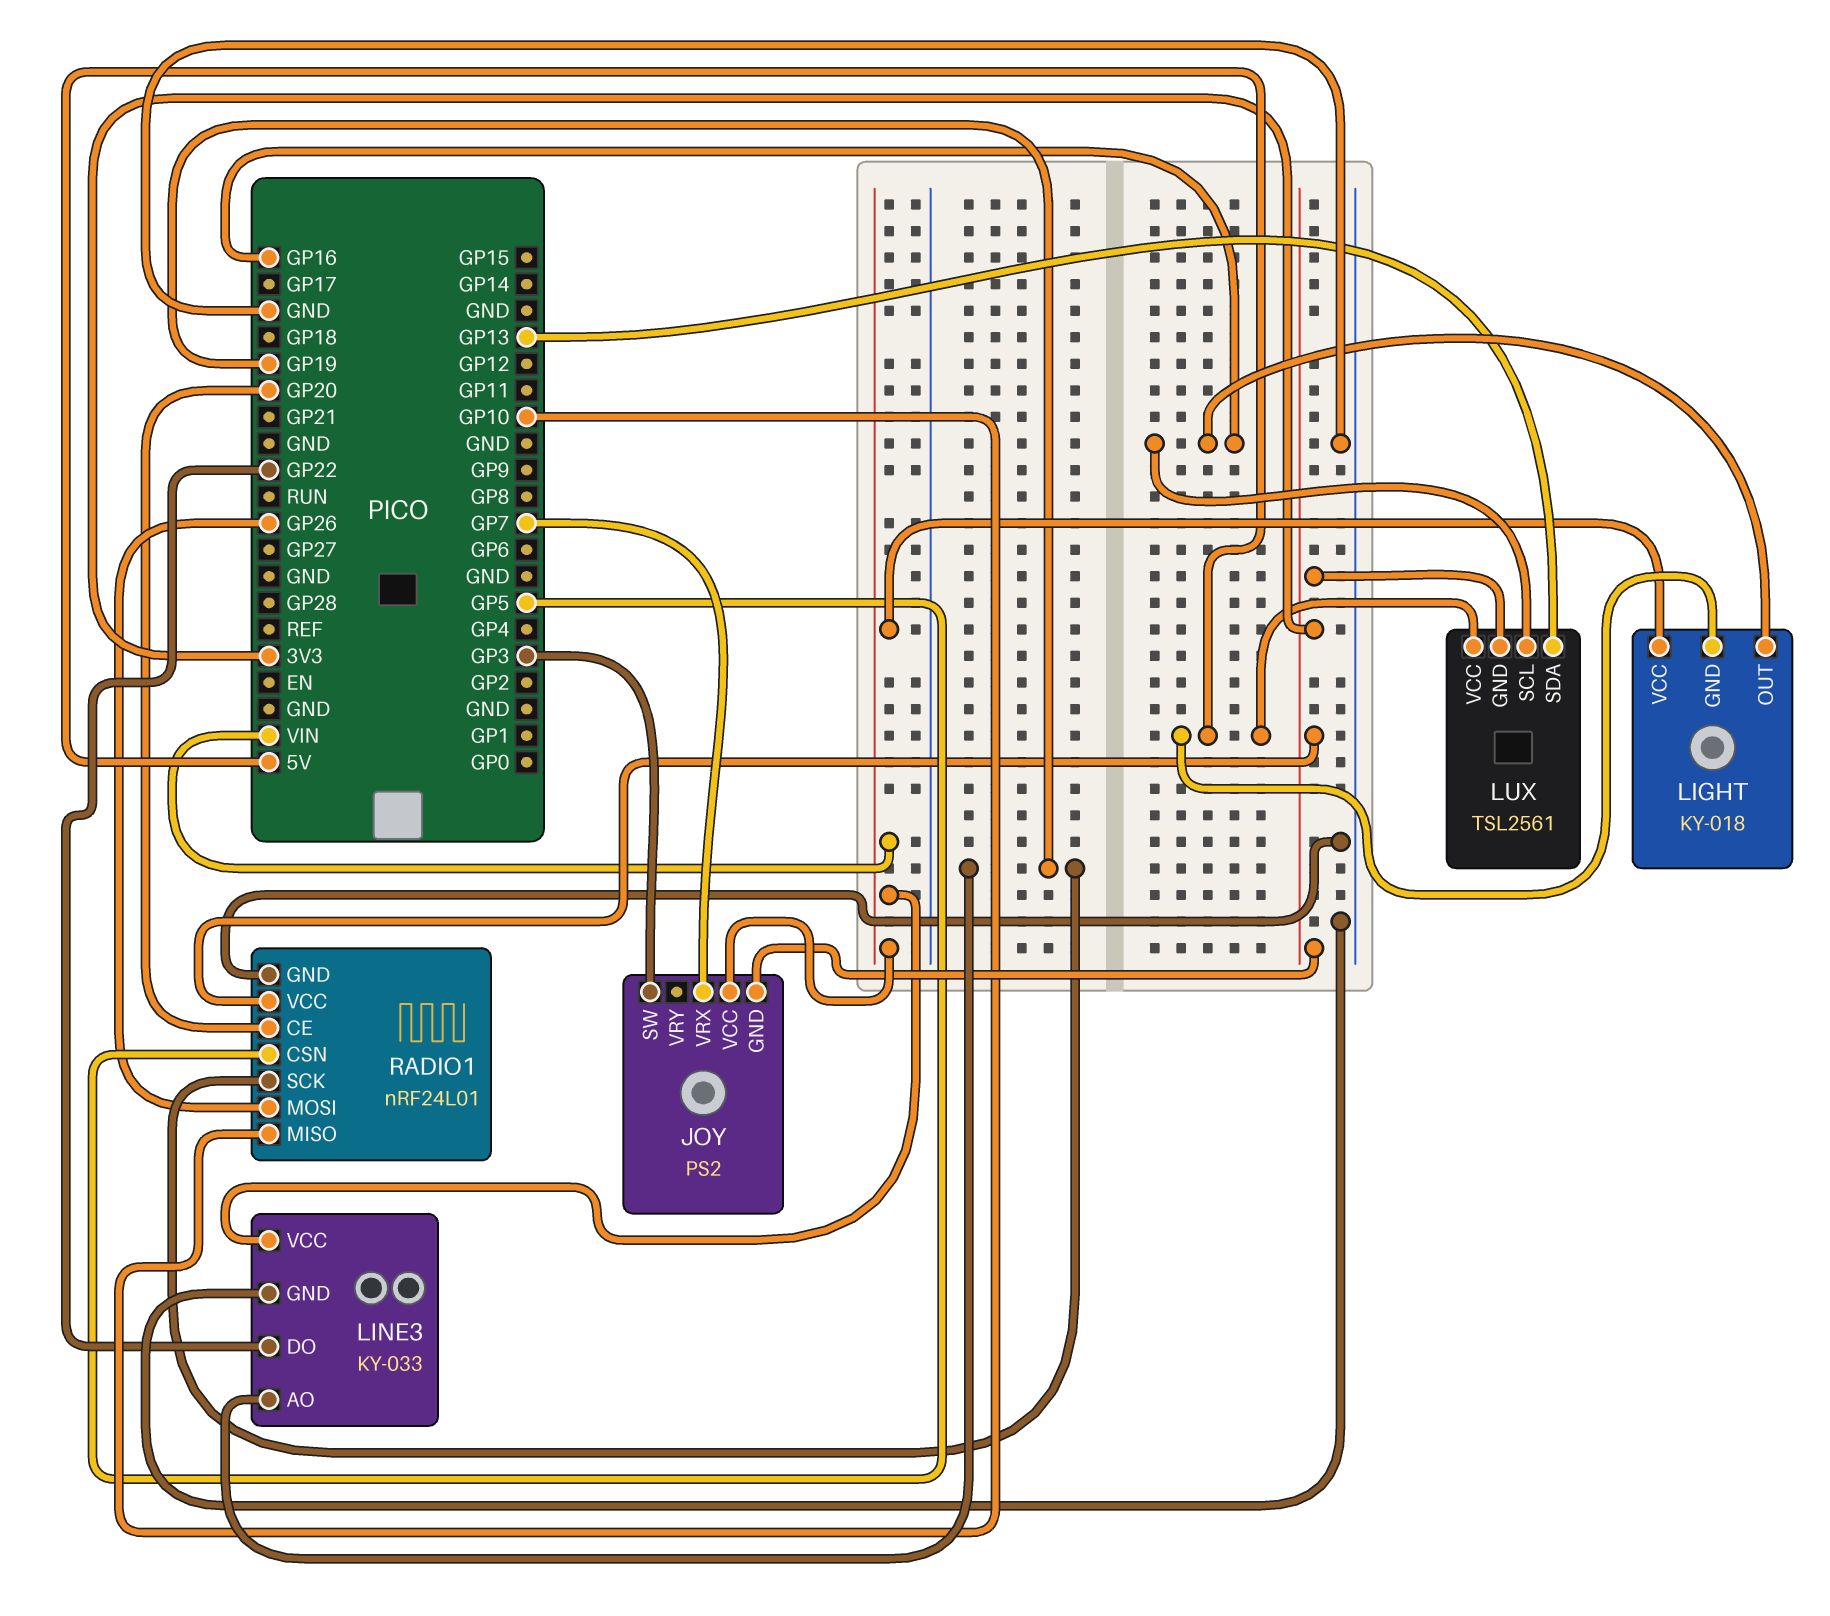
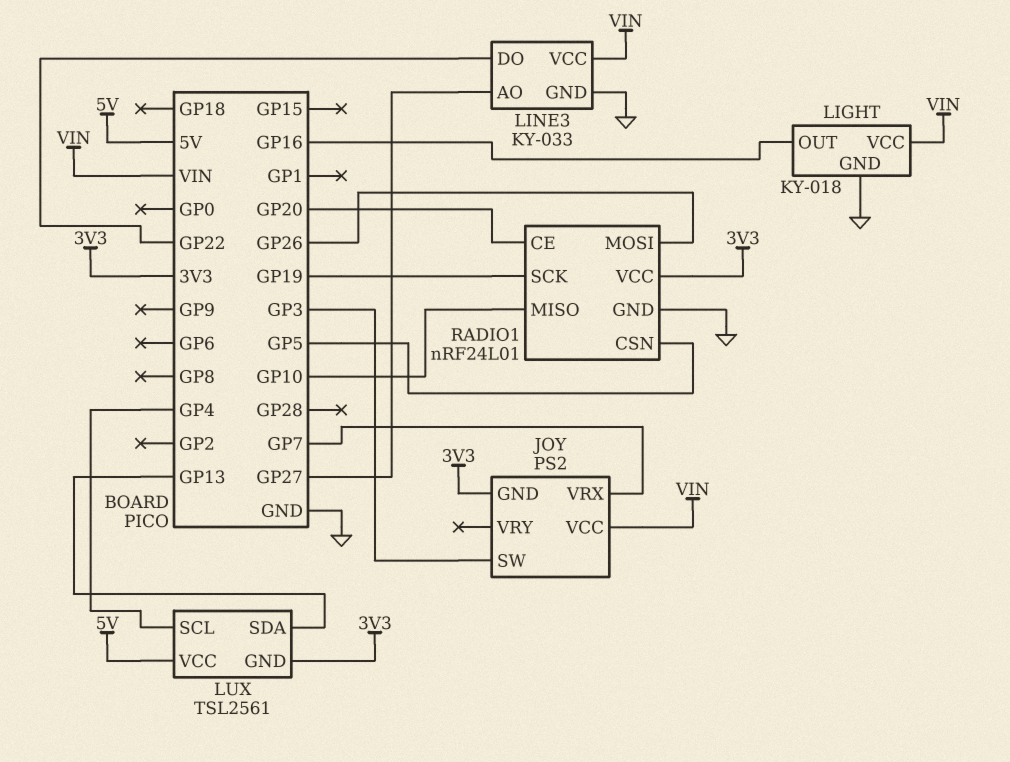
LIGHT pin GND: 5V -> GND
LINE3 pin AO: GP19 -> GP27
LUX pin SCL: GP16 -> GP4

